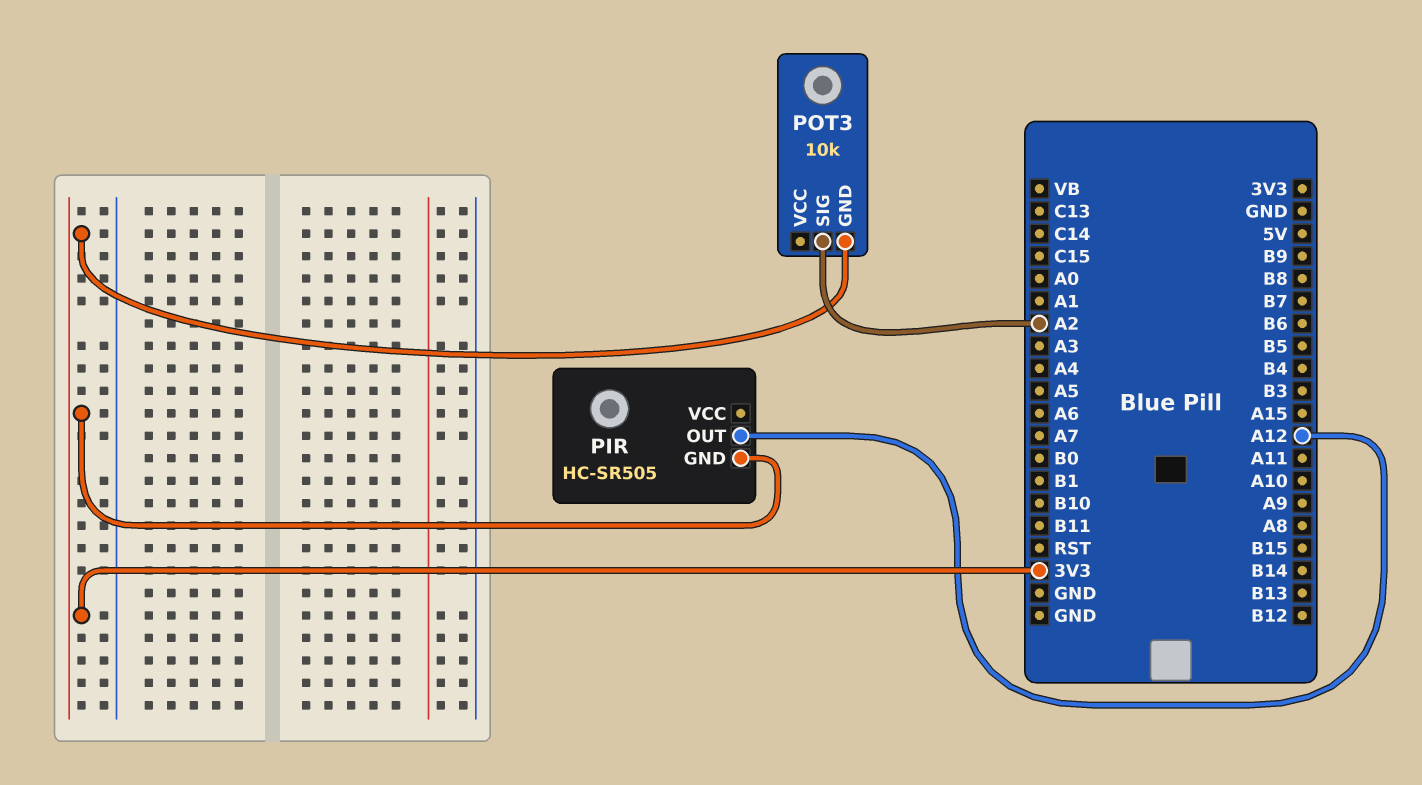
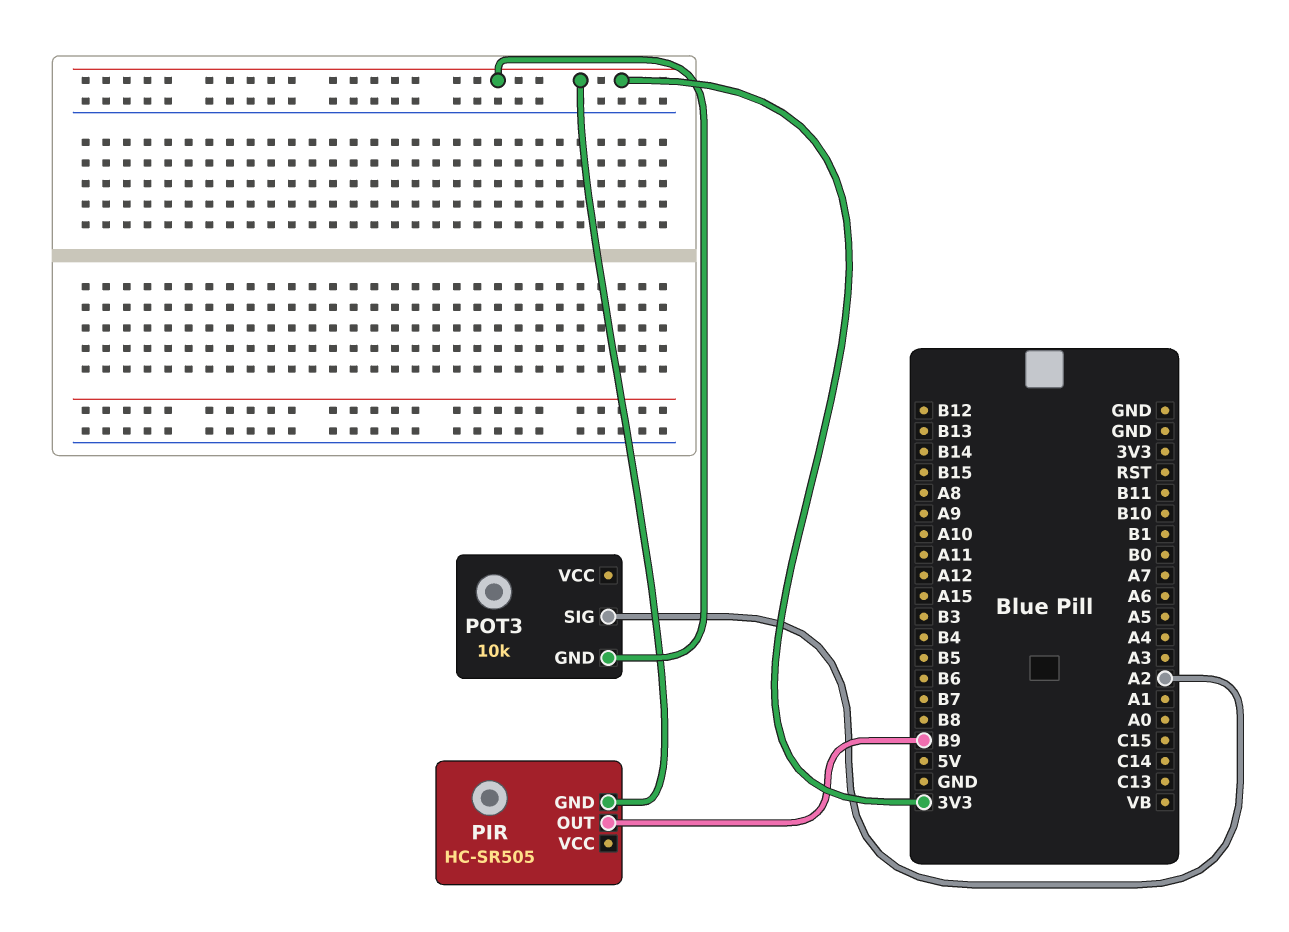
PIR pin OUT: A12 -> B9

